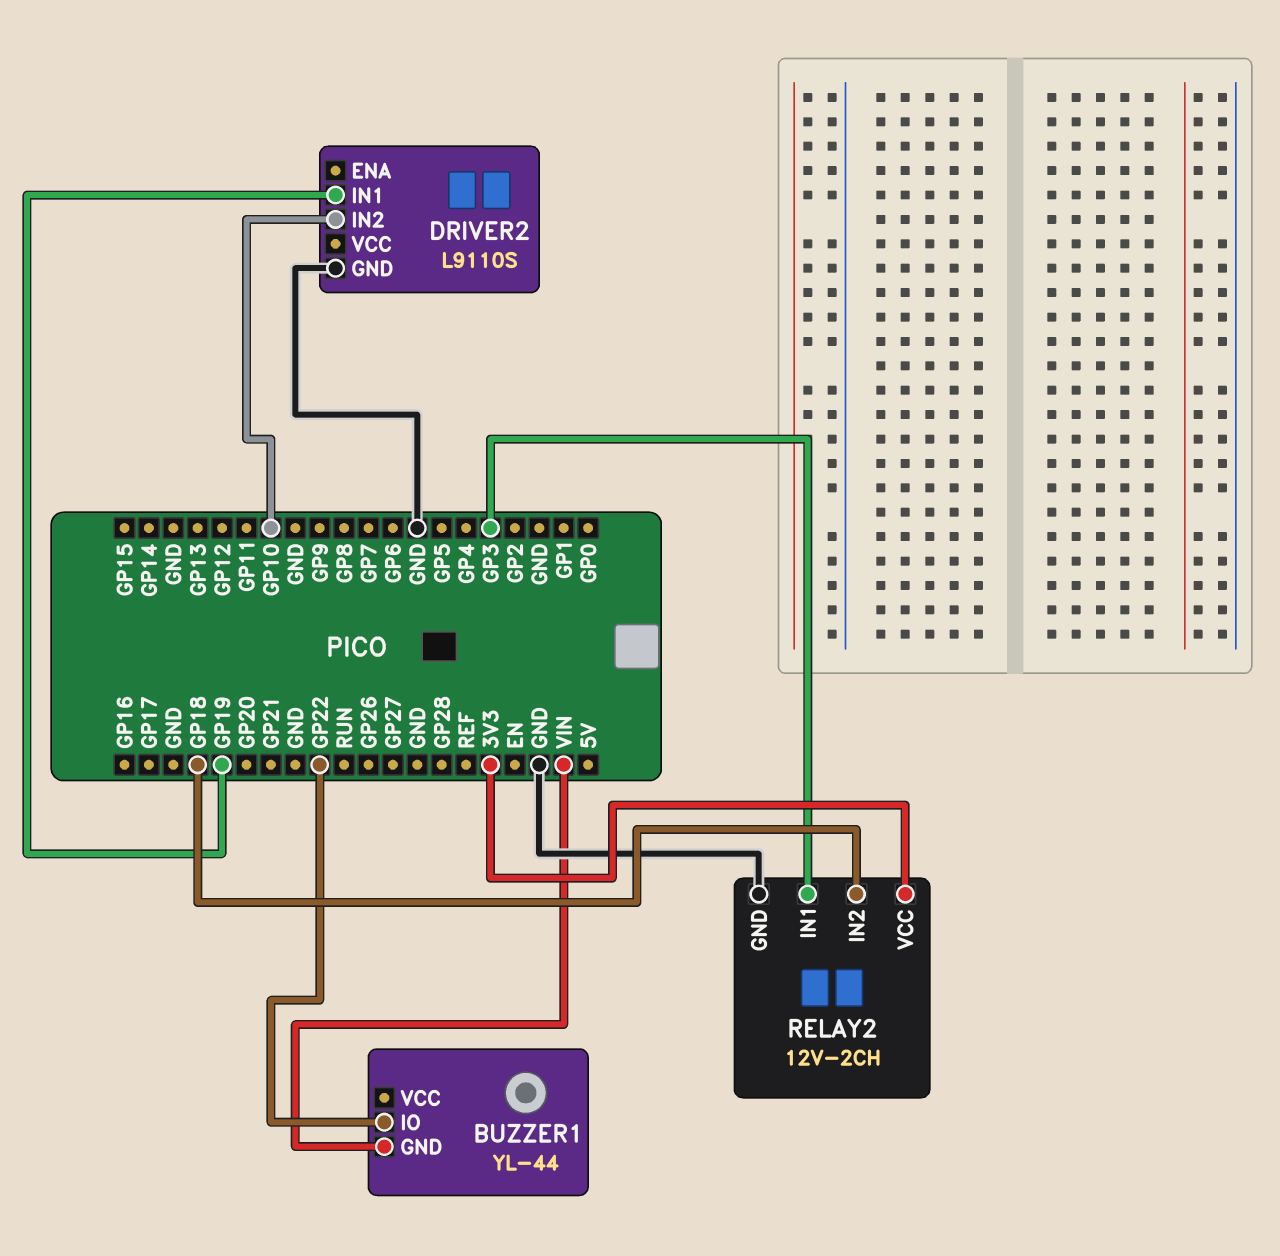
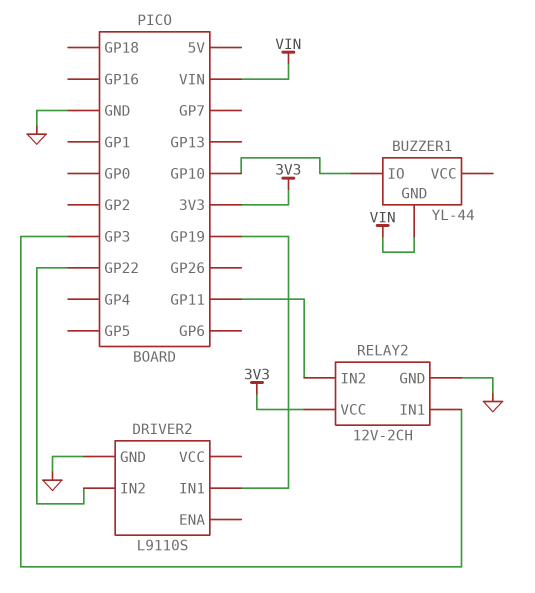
BUZZER1 pin IO: GP22 -> GP10
DRIVER2 pin IN2: GP10 -> GP22
RELAY2 pin IN2: GP18 -> GP11

